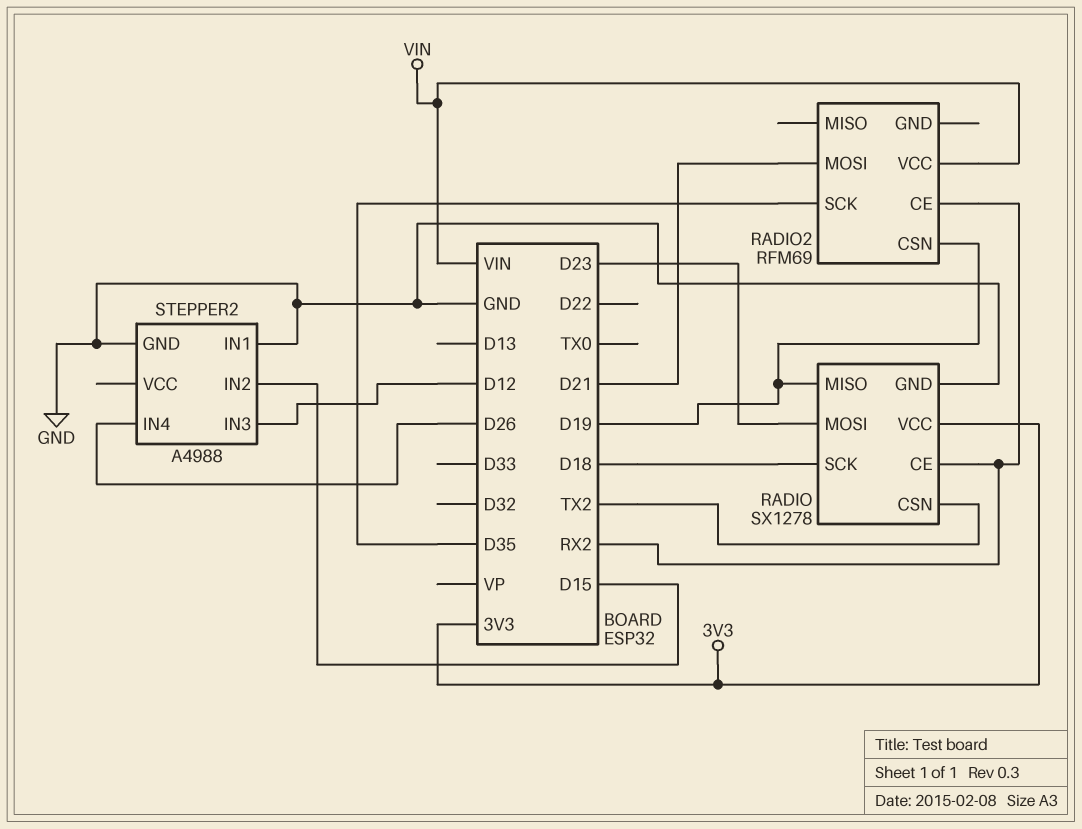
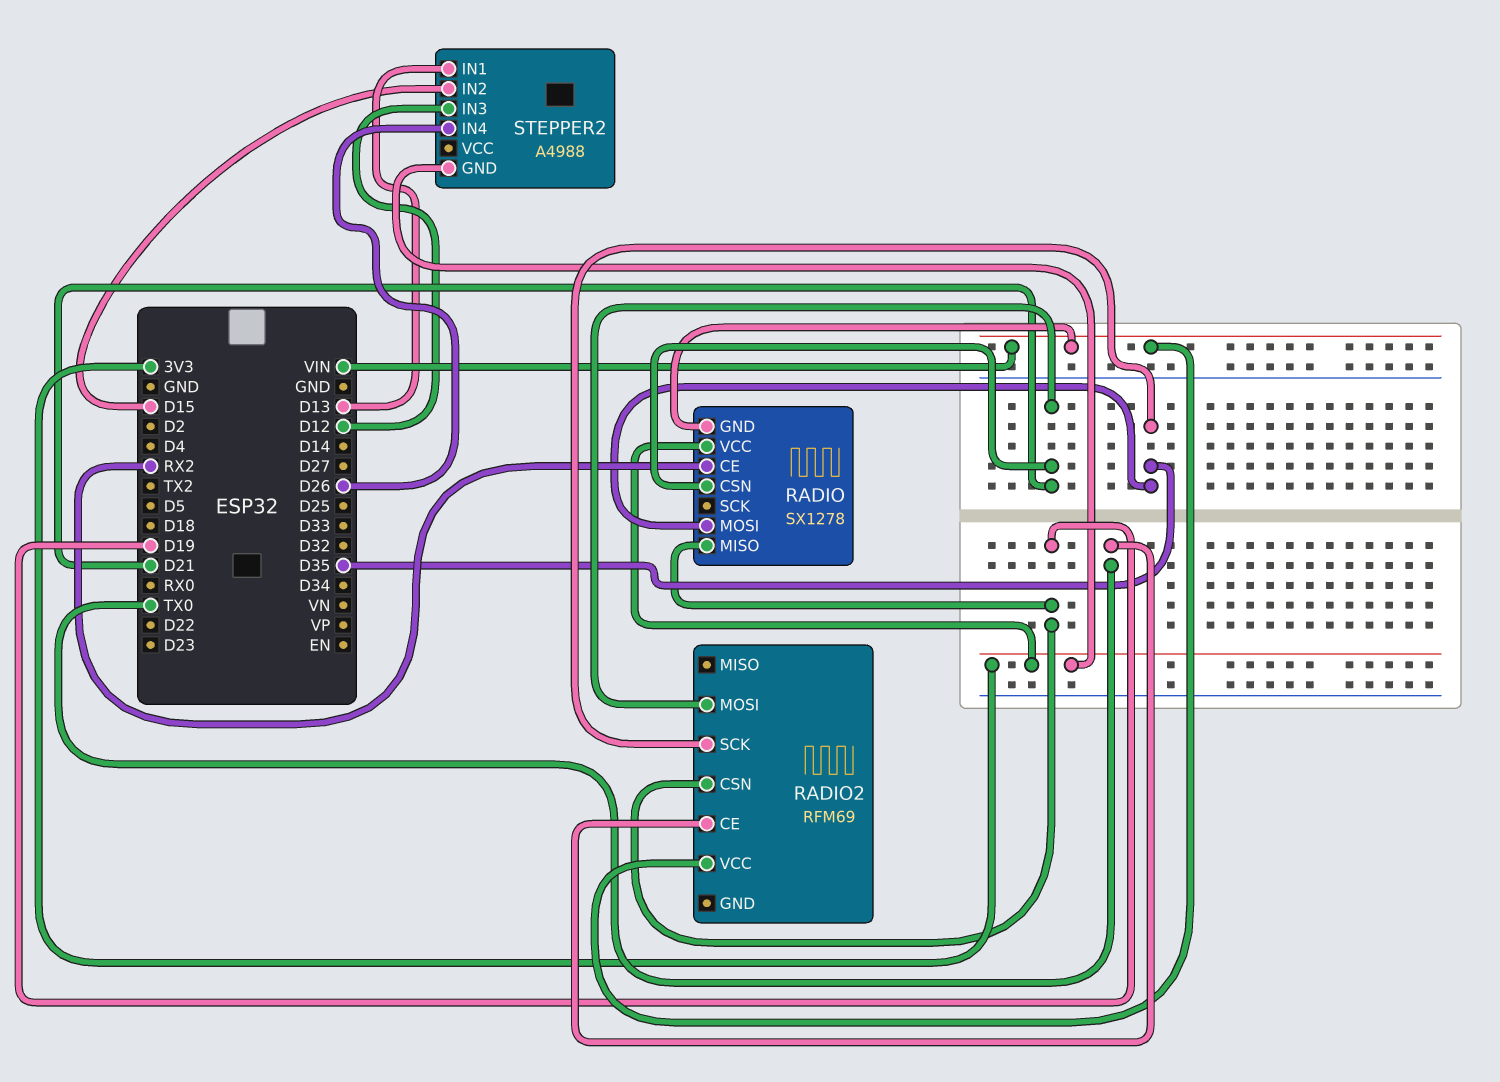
RADIO pin CSN: TX2 -> D21
RADIO pin GND: GND -> VIN
RADIO pin MOSI: D23 -> D35
RADIO pin SCK: D18 -> none
RADIO2 pin CE: RX2 -> TX0
STEPPER2 pin GND: GND -> 3V3
STEPPER2 pin IN1: GND -> D13

